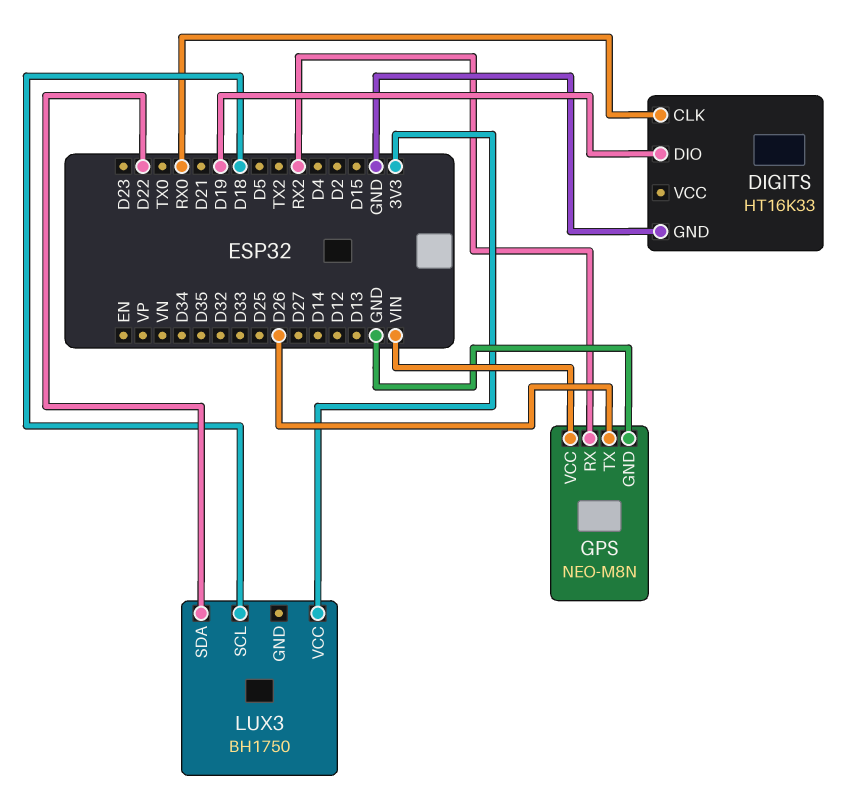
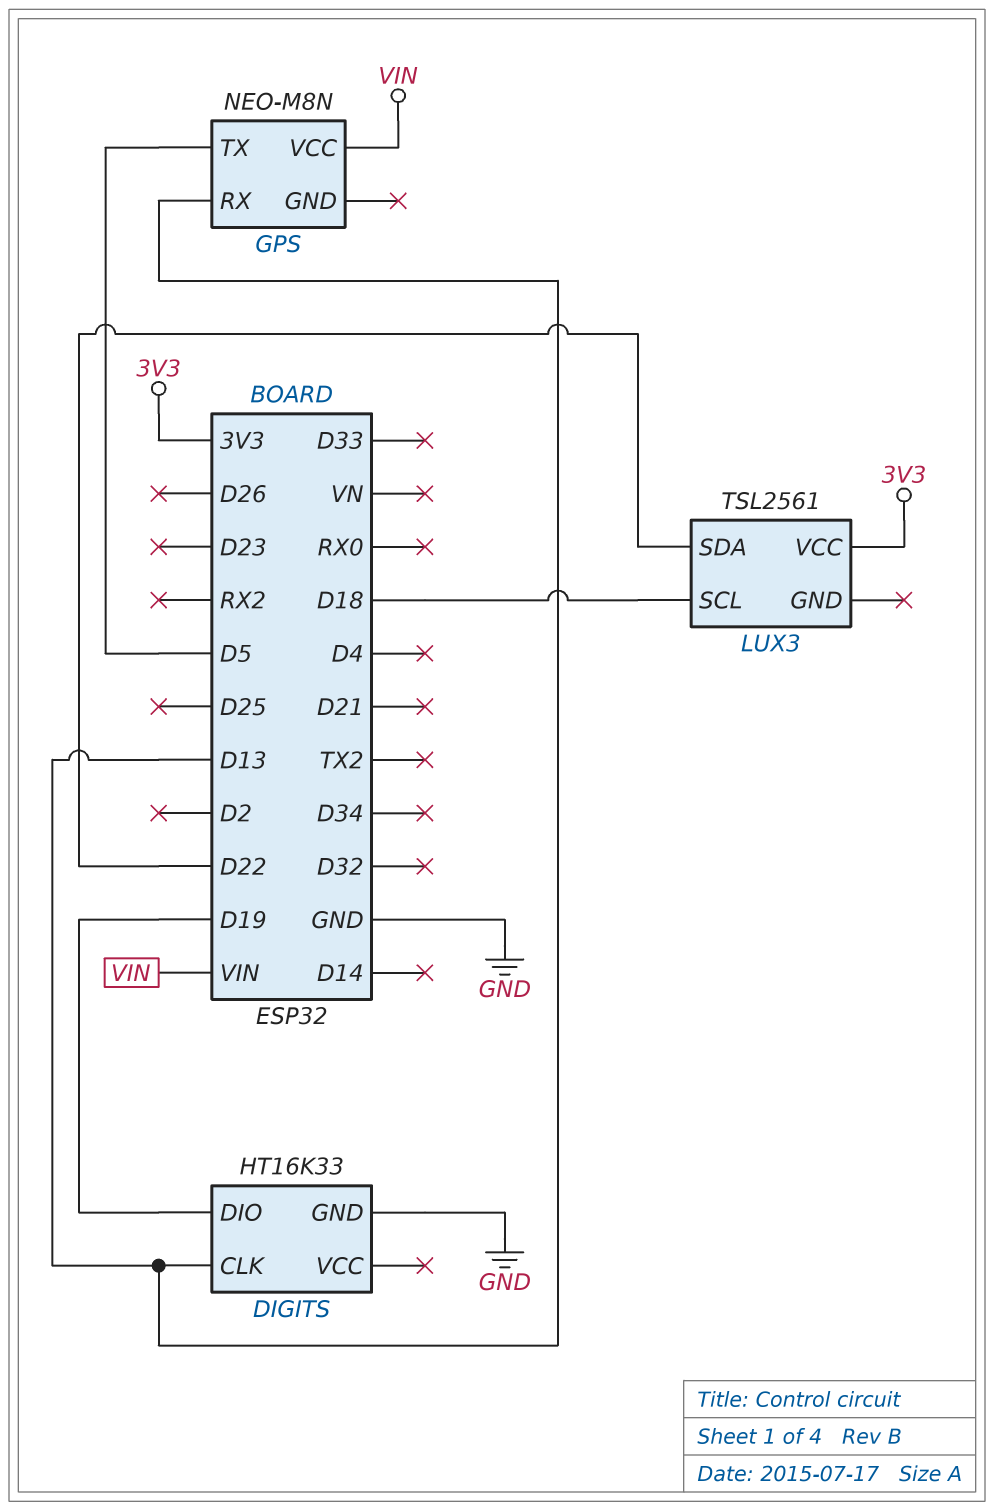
DIGITS pin CLK: RX0 -> D13
GPS pin GND: GND -> none
GPS pin RX: RX2 -> D13
GPS pin TX: D26 -> D5
LUX3: BH1750 -> TSL2561

